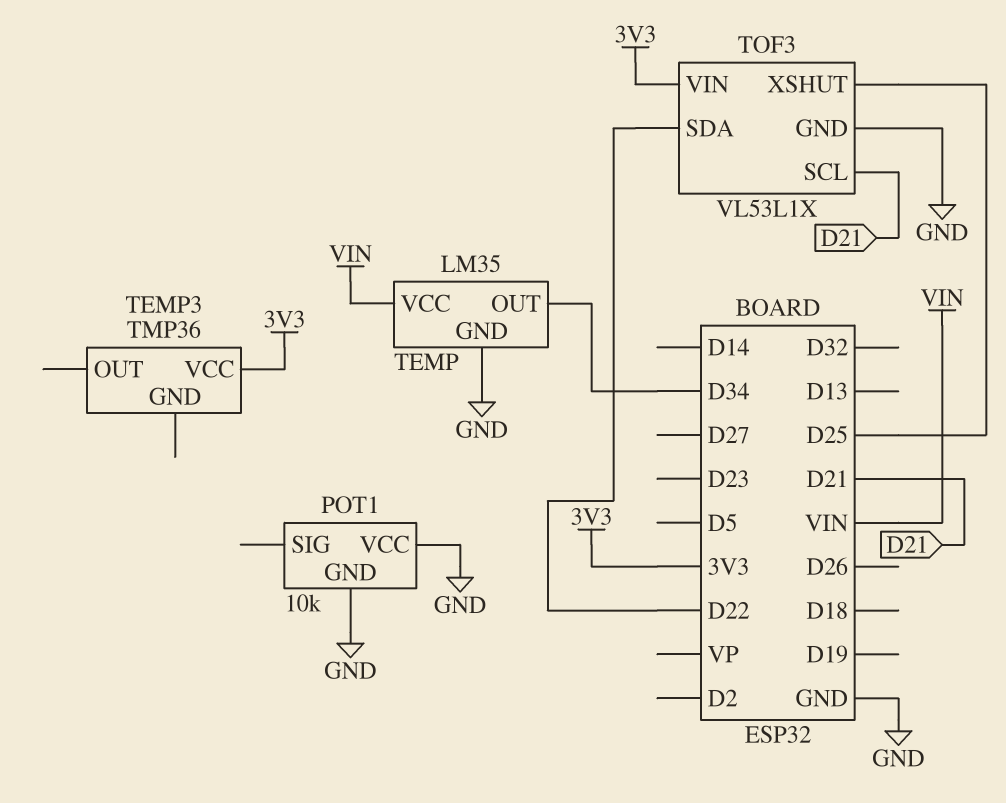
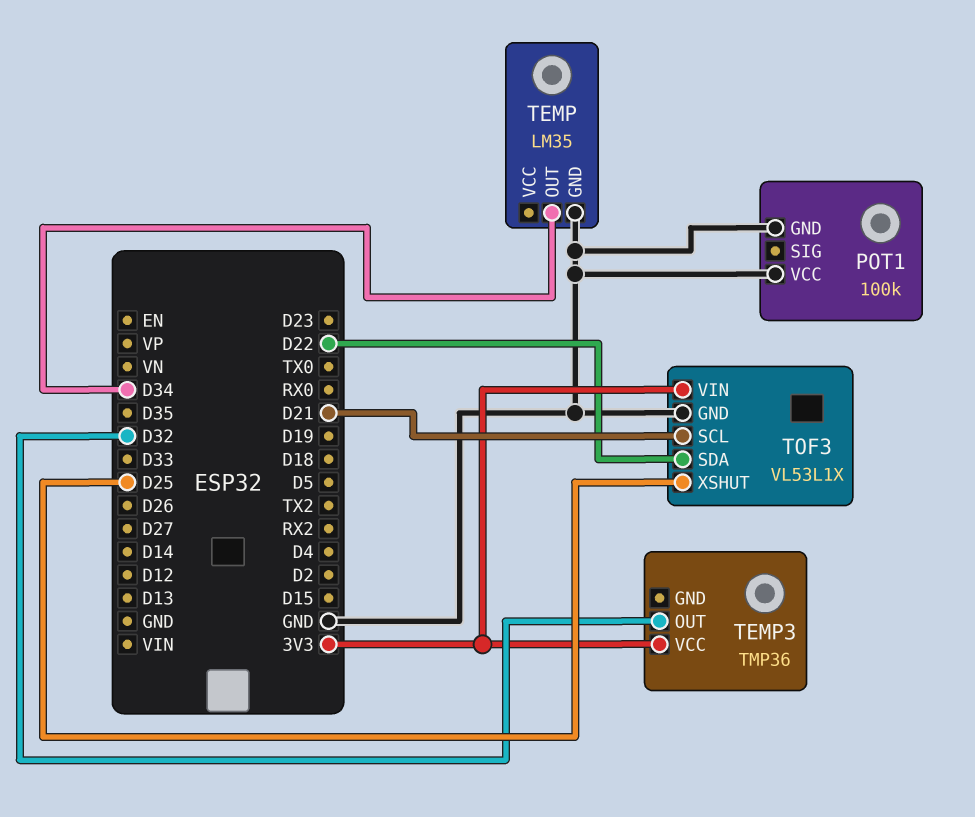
POT1: 10k -> 100k
TEMP pin VCC: VIN -> none
TEMP3 pin OUT: none -> D32

